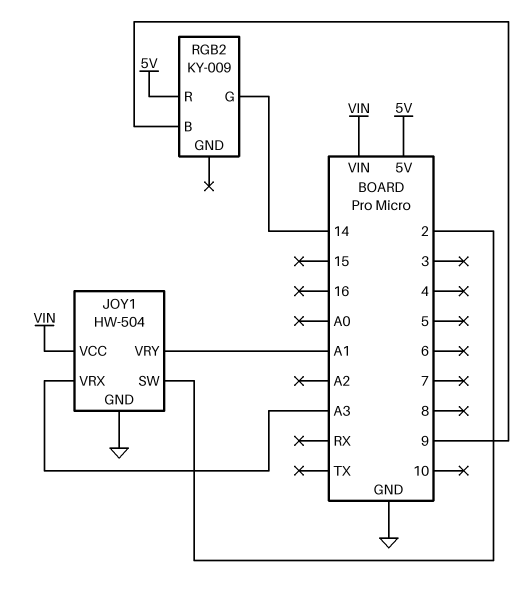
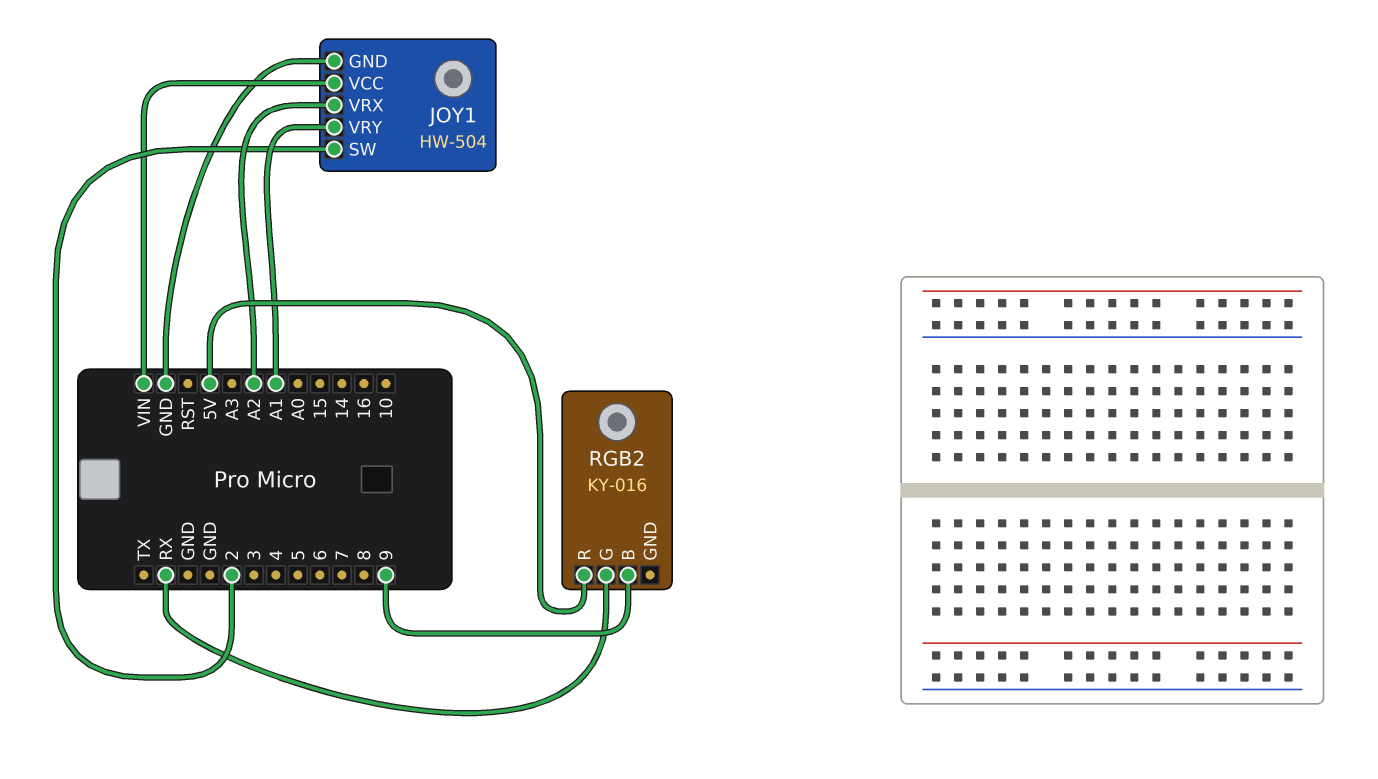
JOY1 pin VRX: A3 -> A2
RGB2: KY-009 -> KY-016
RGB2 pin G: 14 -> RX

